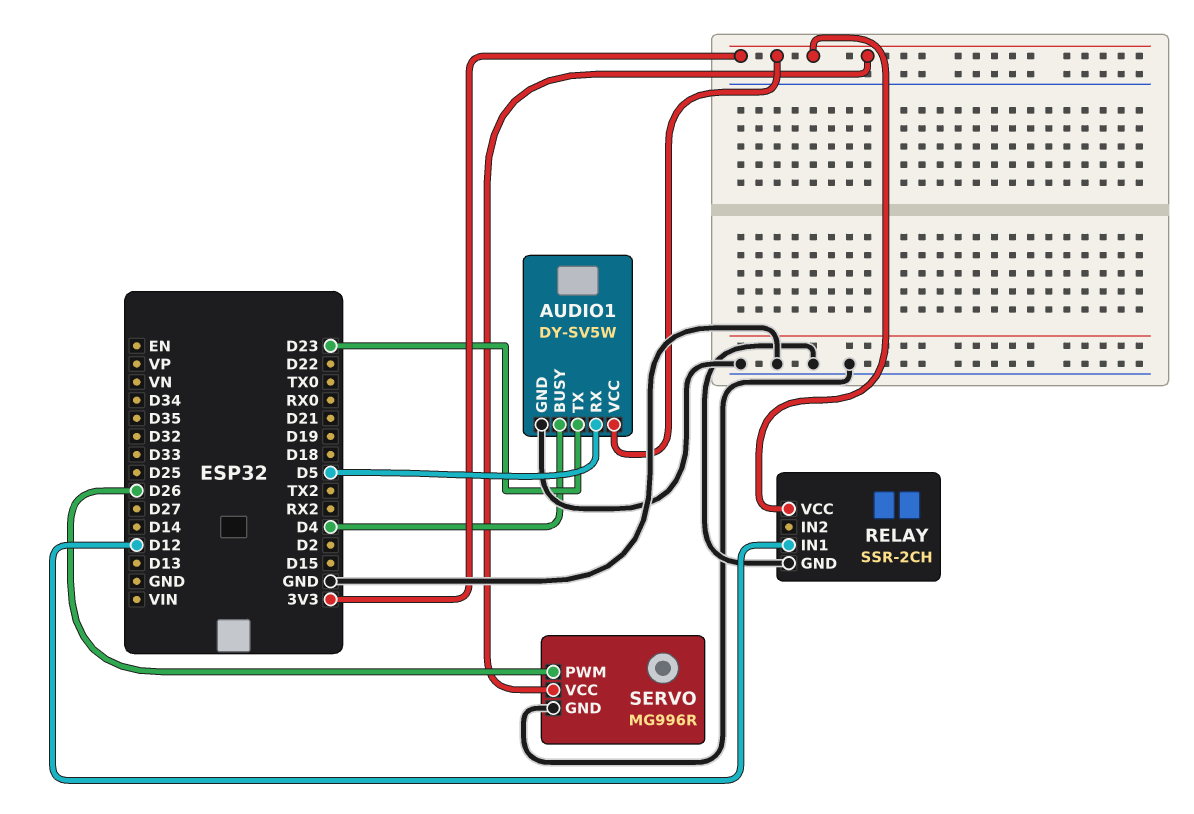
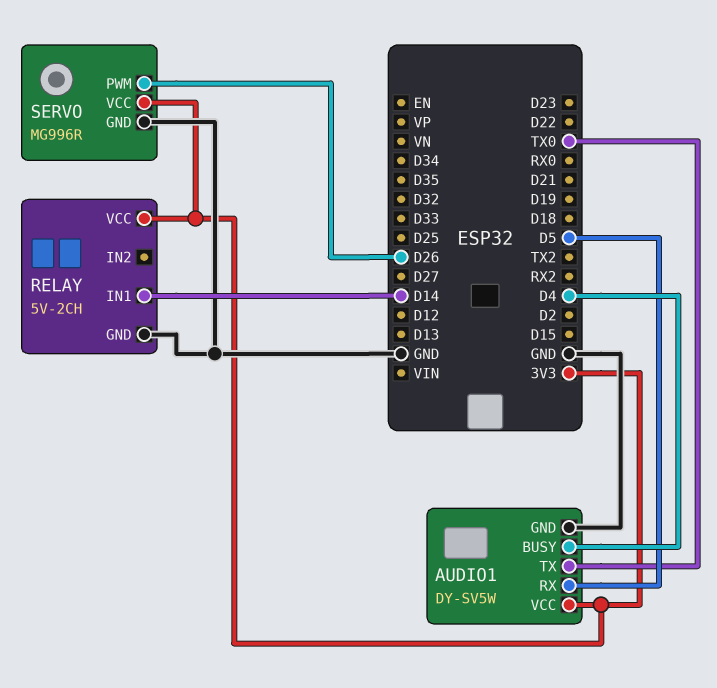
AUDIO1 pin TX: D23 -> TX0
RELAY: SSR-2CH -> 5V-2CH
RELAY pin IN1: D12 -> D14

